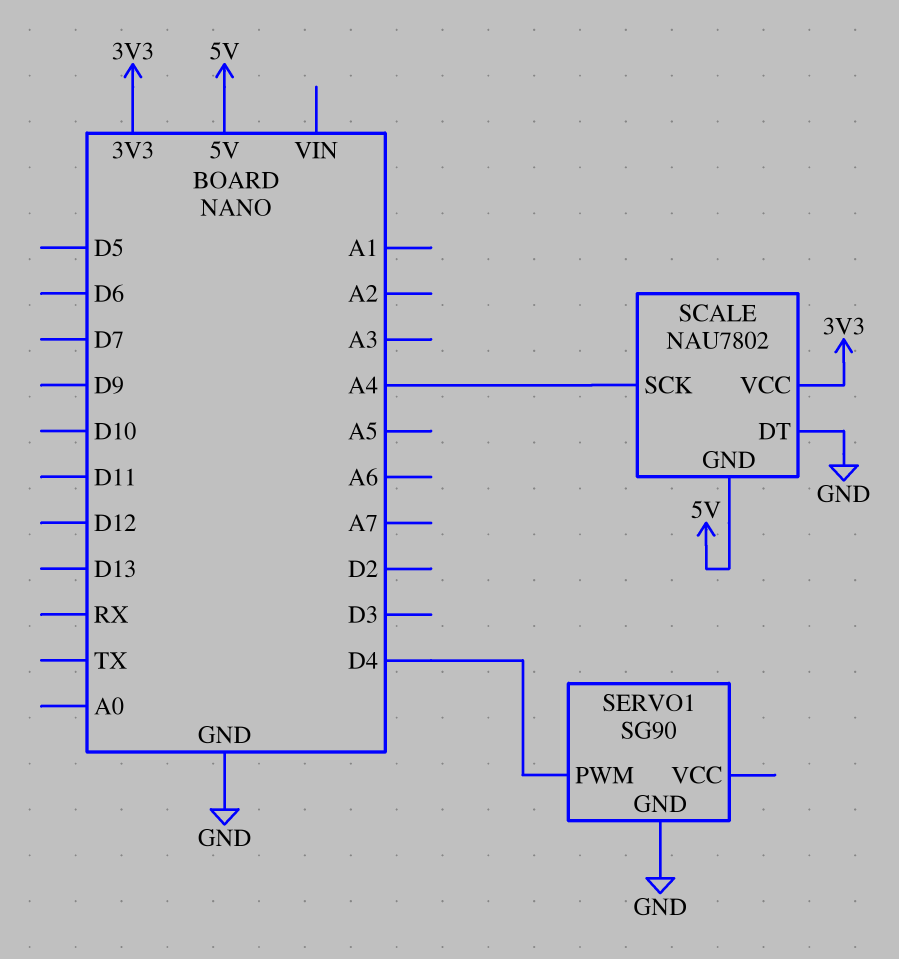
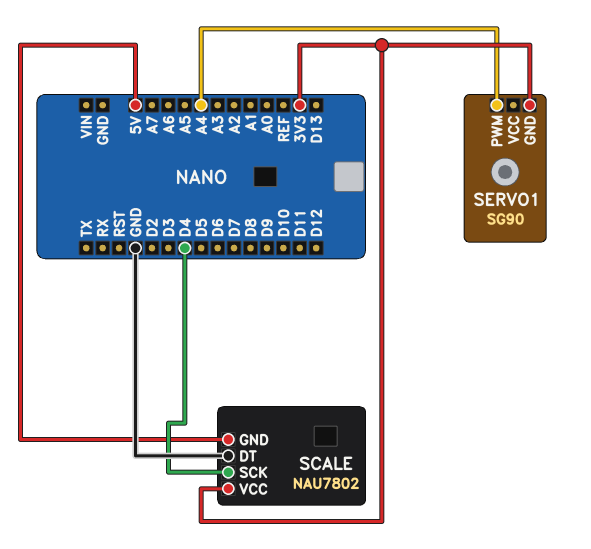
SCALE pin SCK: A4 -> D4
SERVO1 pin GND: GND -> 3V3
SERVO1 pin PWM: D4 -> A4

